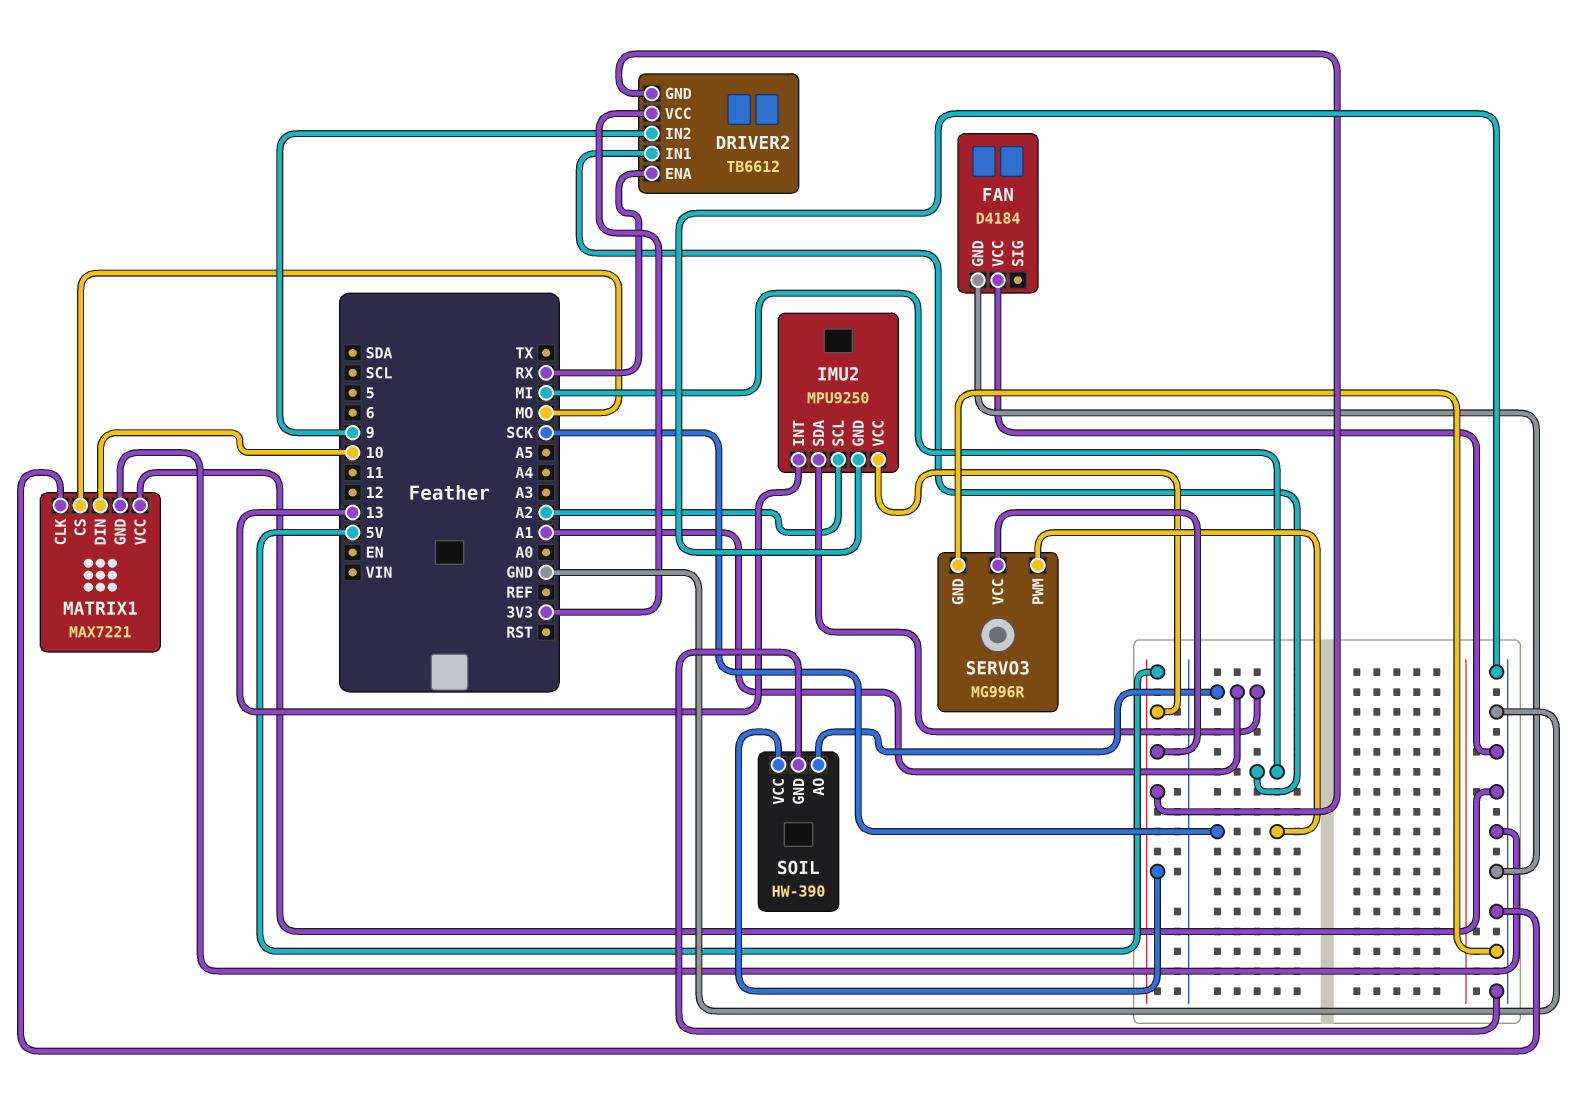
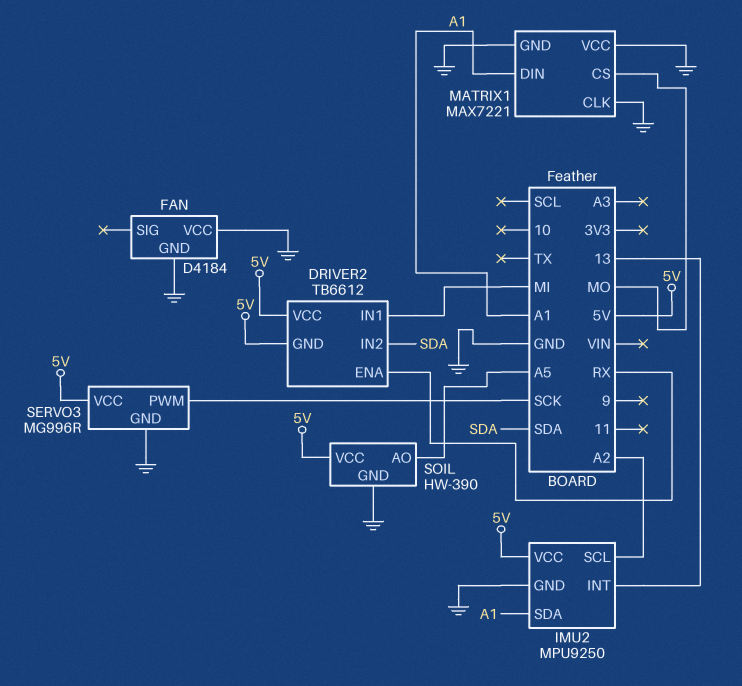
DRIVER2 pin IN2: 9 -> SDA
DRIVER2 pin VCC: 3V3 -> 5V
MATRIX1 pin DIN: 10 -> A1
SOIL pin AO: A1 -> A5

